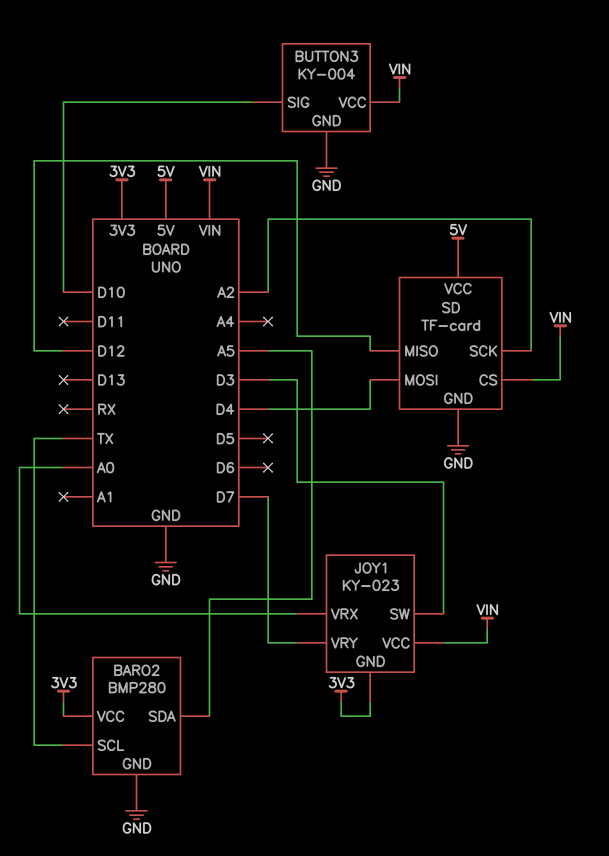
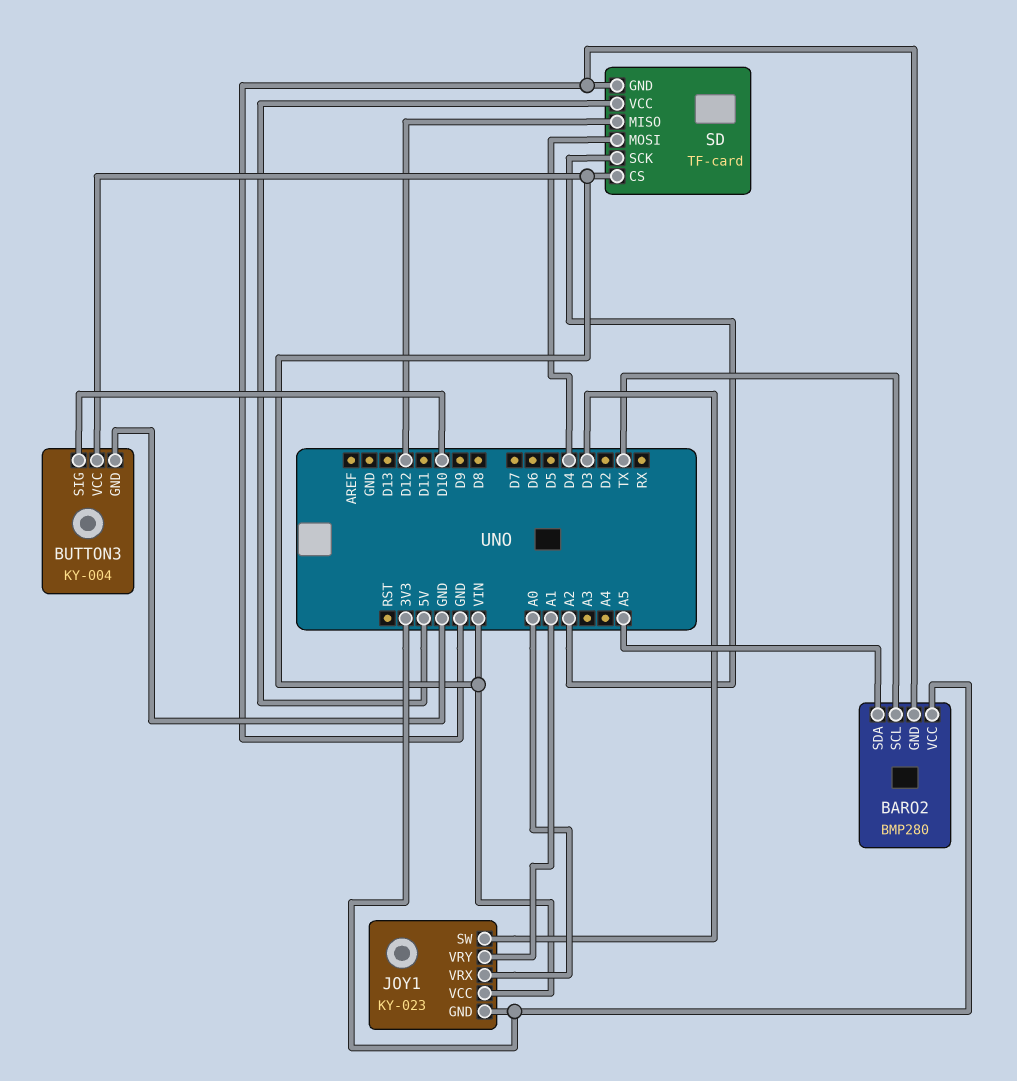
JOY1 pin VRY: D7 -> A1

